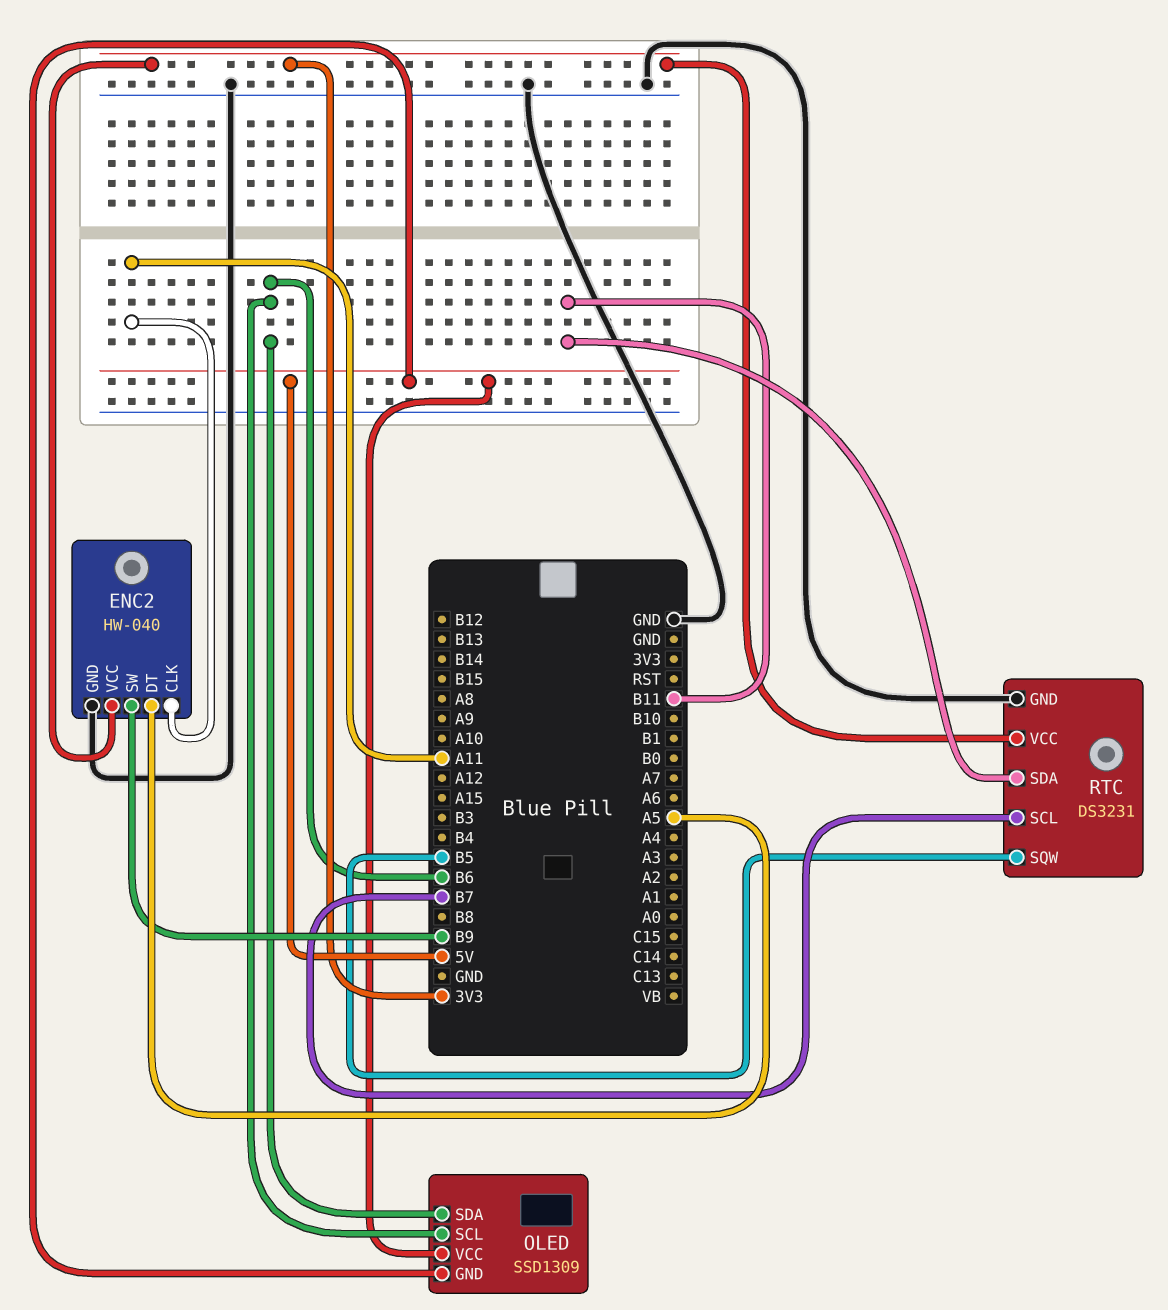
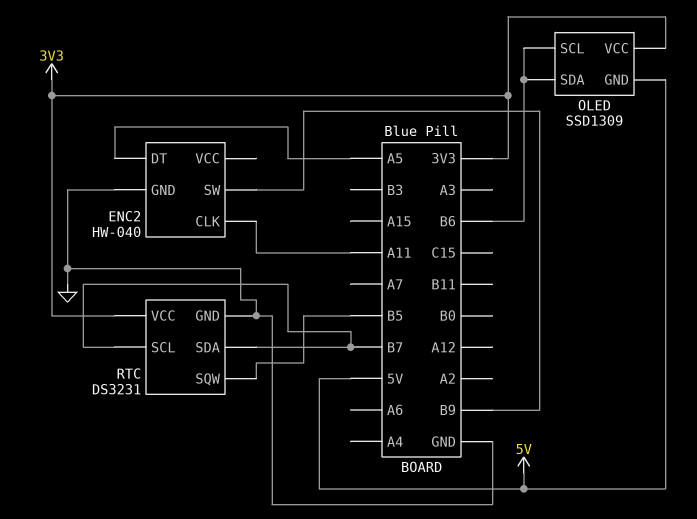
ENC2 pin VCC: 3V3 -> none
OLED pin VCC: 5V -> 3V3
RTC pin SDA: B11 -> B7

